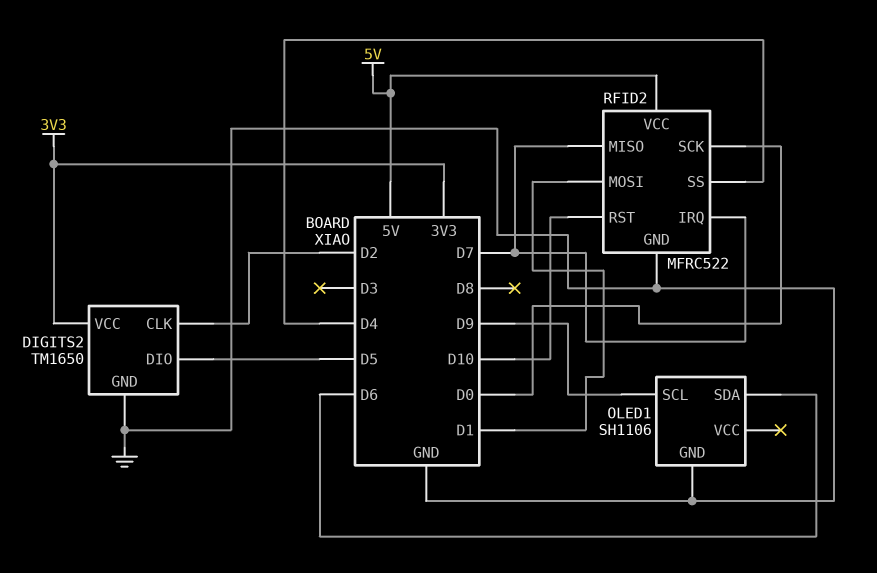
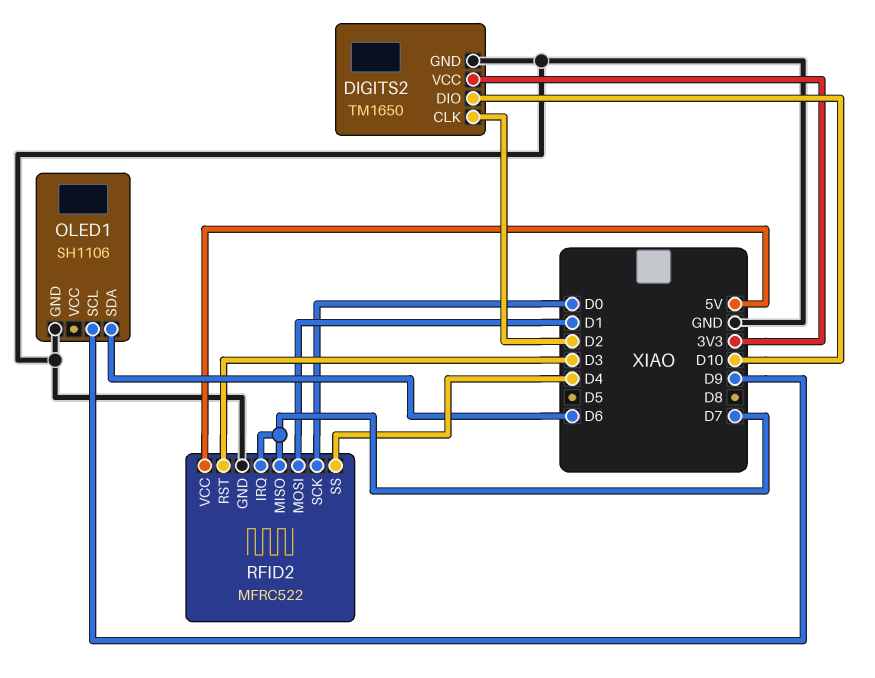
DIGITS2 pin DIO: D5 -> D10
RFID2 pin RST: D10 -> D3

